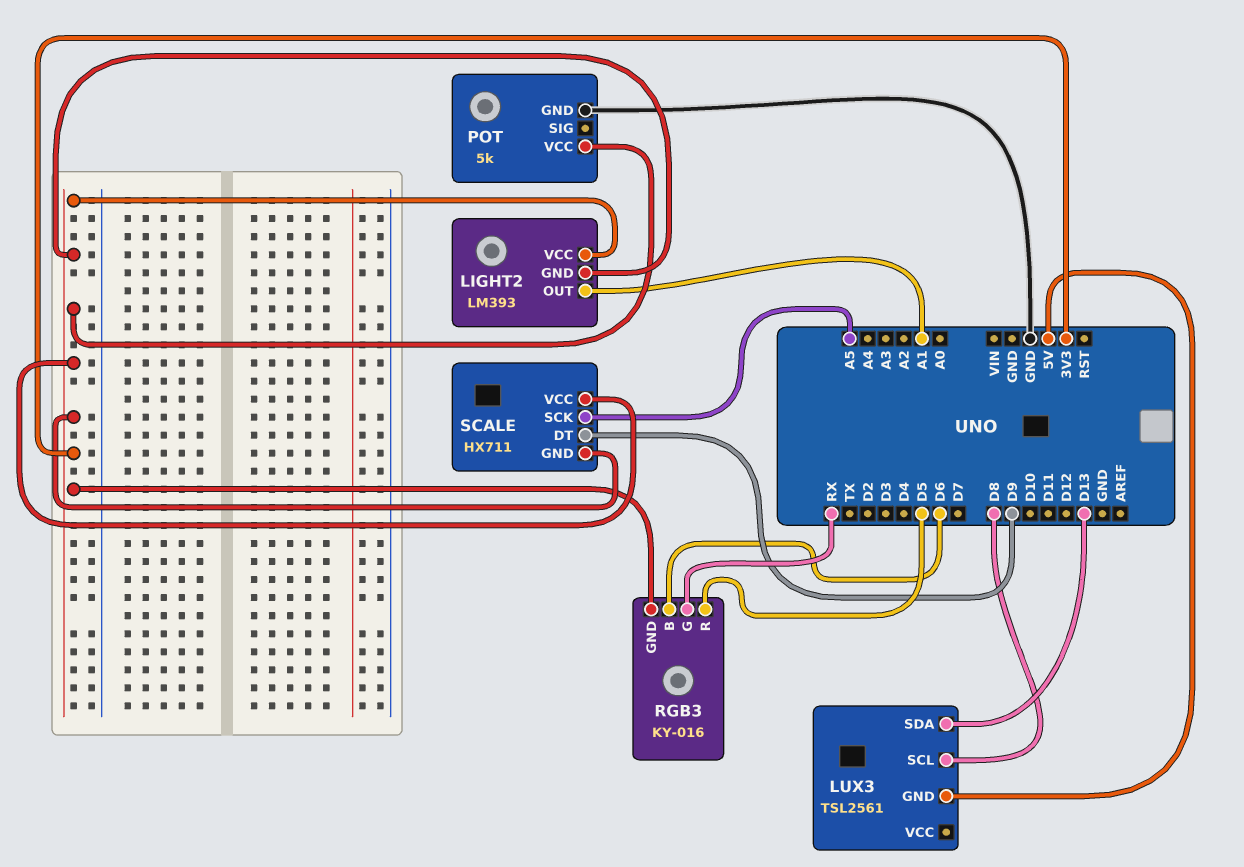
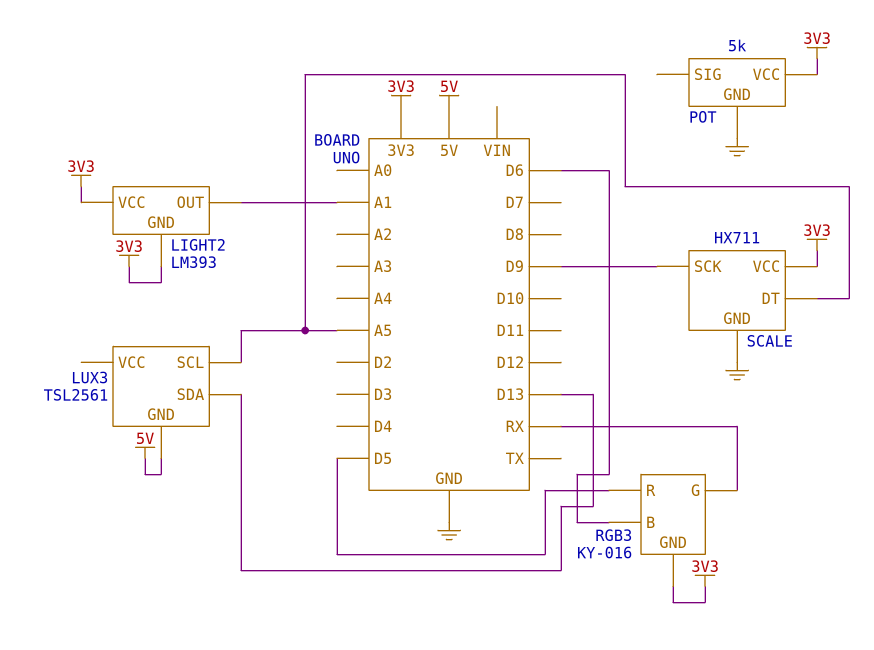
LUX3 pin SCL: D8 -> A5
SCALE pin DT: D9 -> A5
SCALE pin GND: 3V3 -> GND
SCALE pin SCK: A5 -> D9

